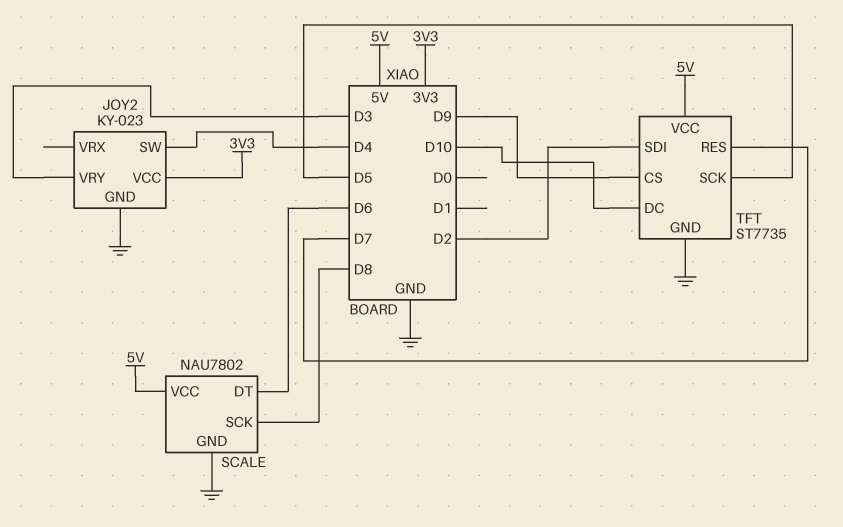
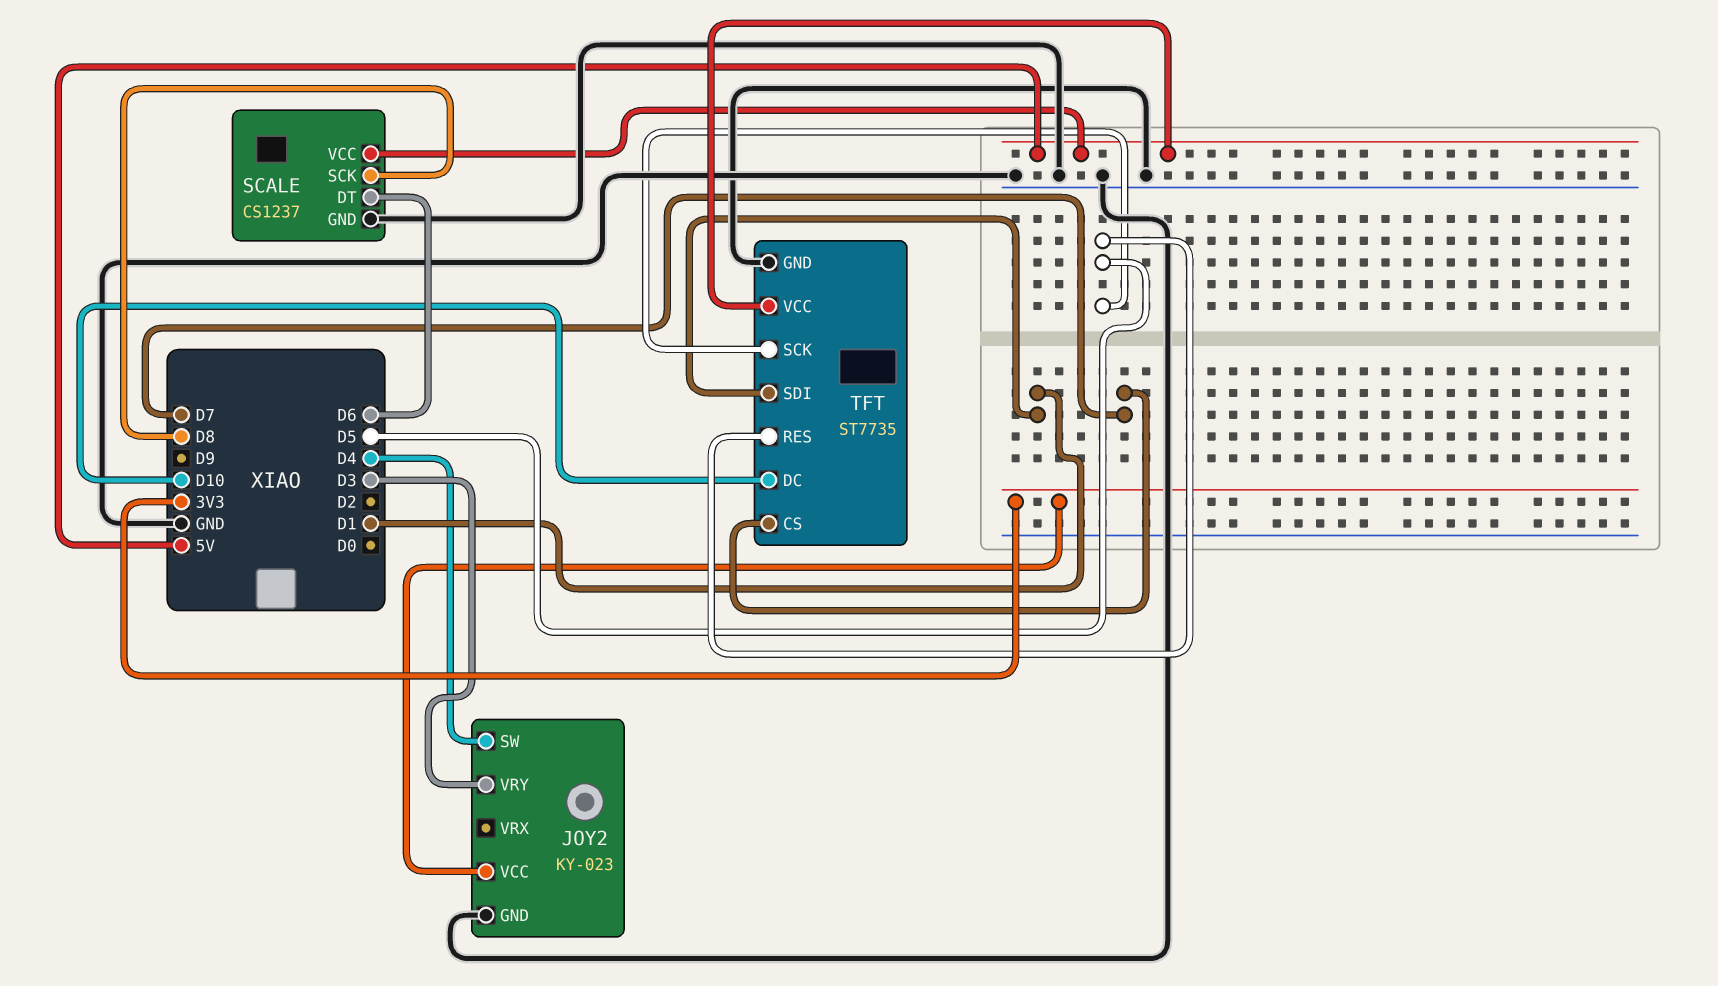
SCALE: NAU7802 -> CS1237
TFT pin CS: D9 -> D7
TFT pin RES: D7 -> D5
TFT pin SDI: D2 -> D1

